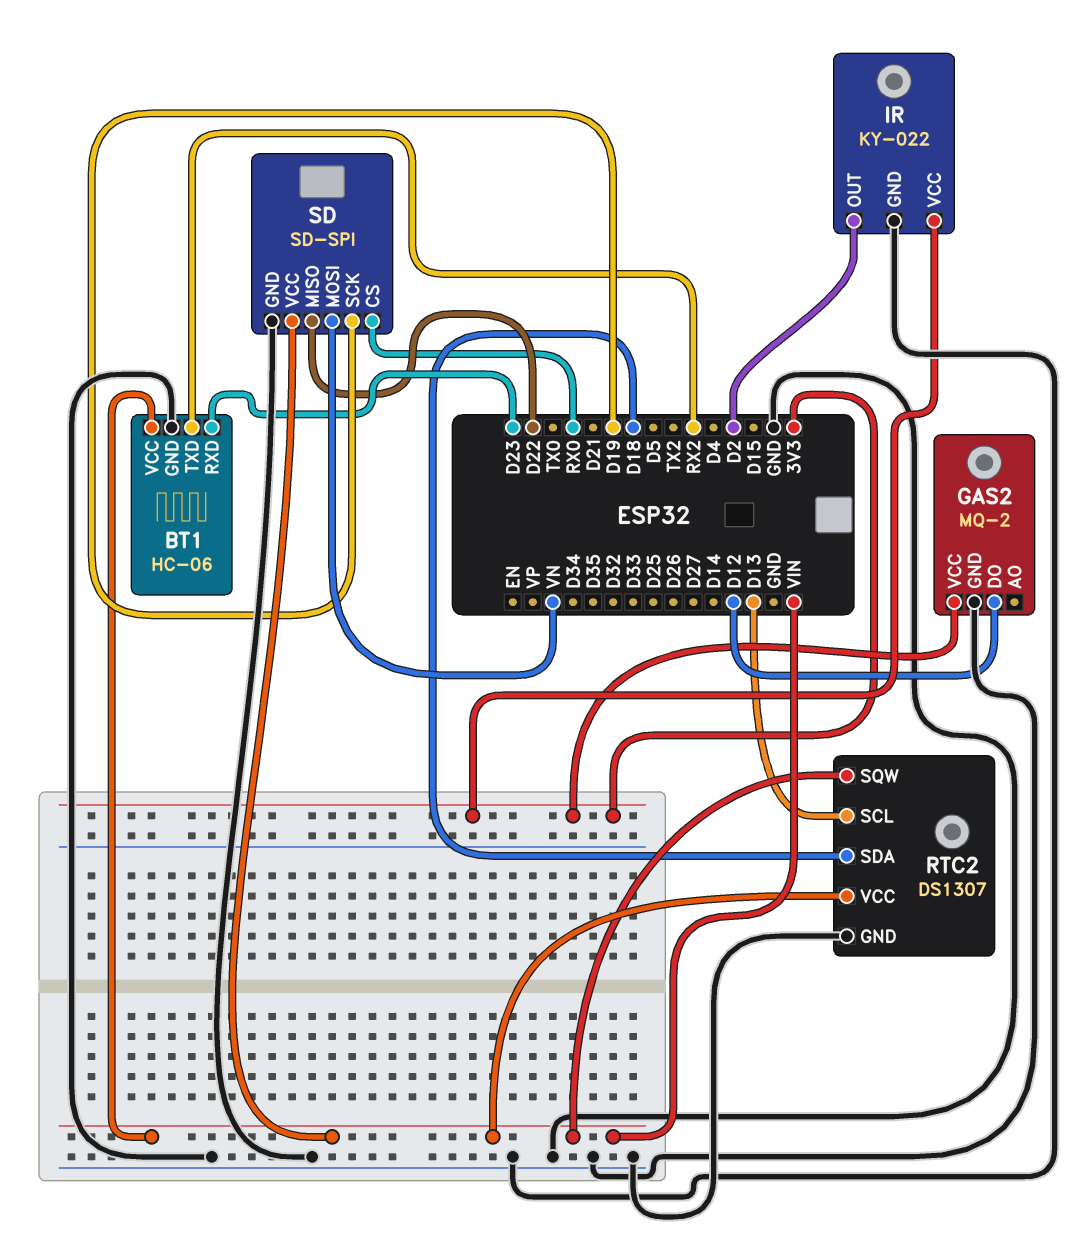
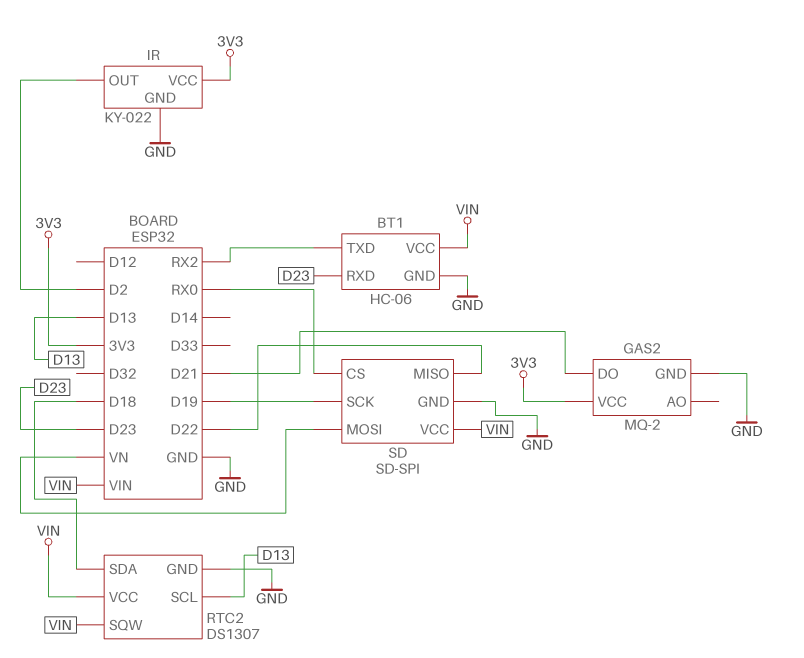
GAS2 pin DO: D12 -> D21

